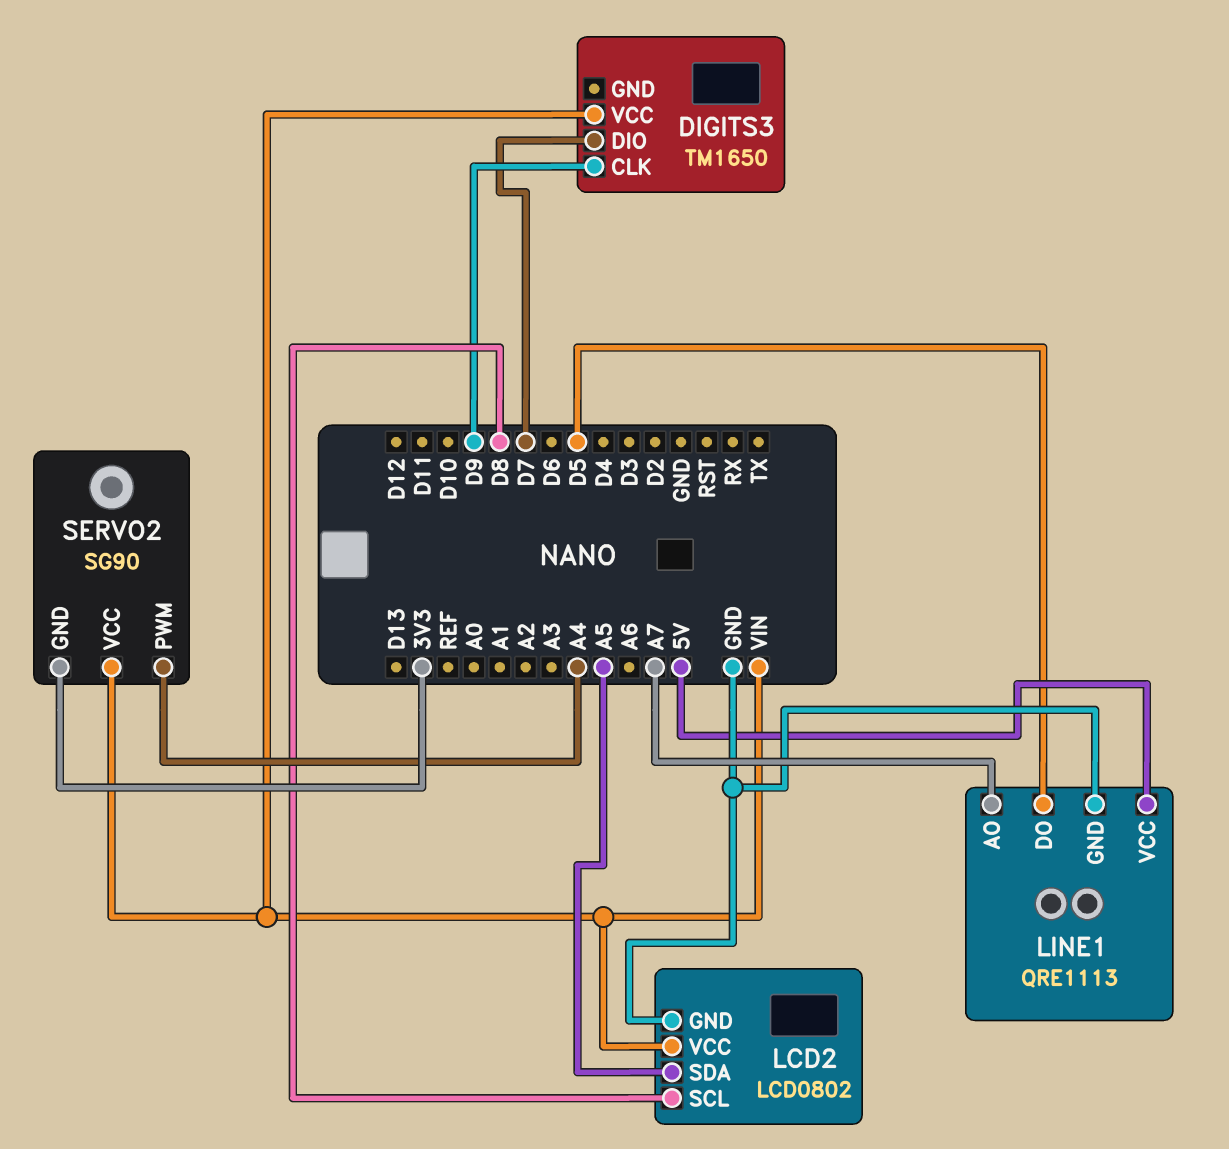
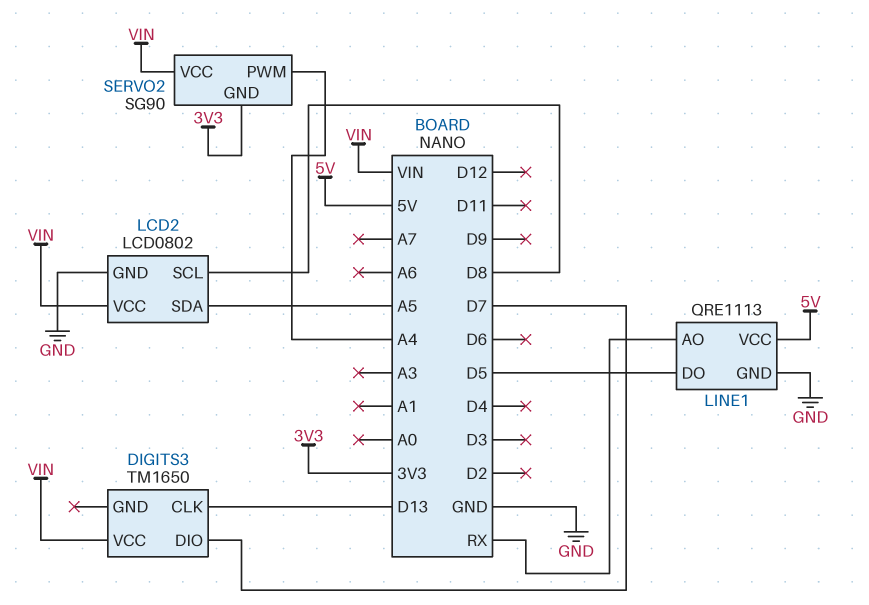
DIGITS3 pin CLK: D9 -> D13
LINE1 pin AO: A7 -> RX

